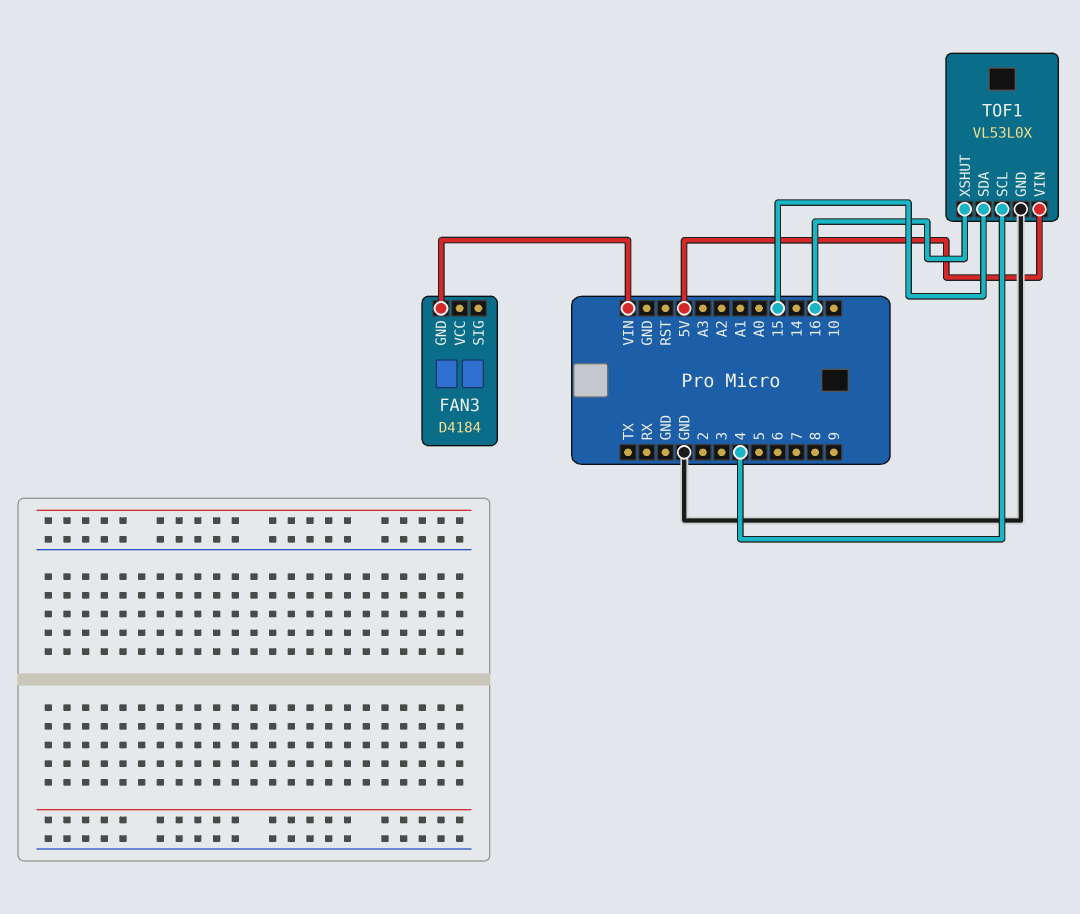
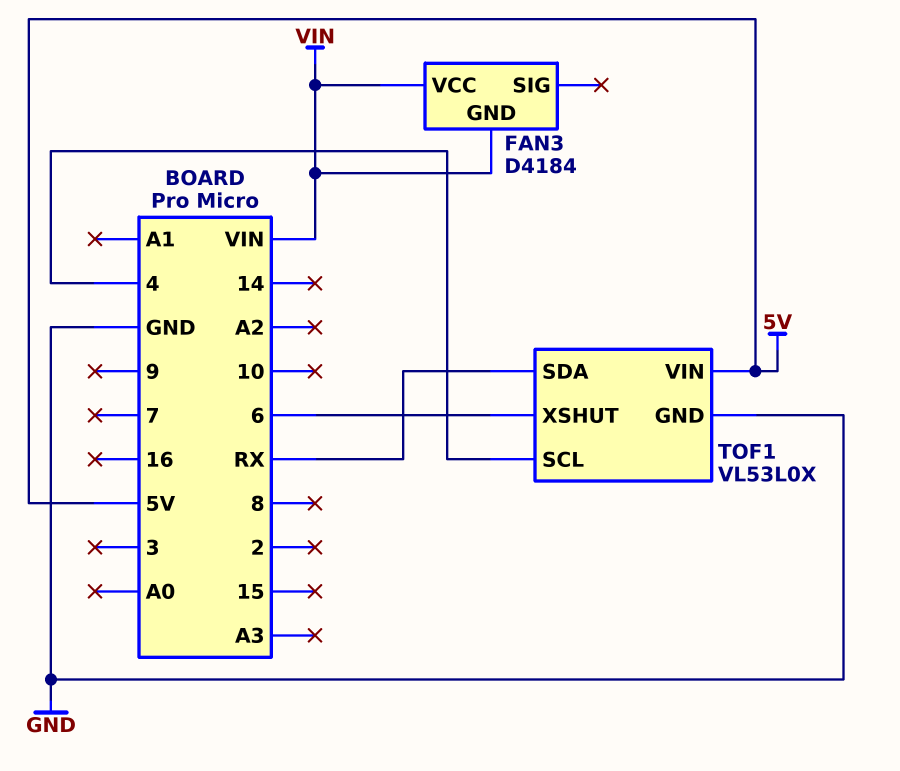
FAN3 pin VCC: none -> VIN
TOF1 pin SDA: 15 -> RX
TOF1 pin XSHUT: 16 -> 6

